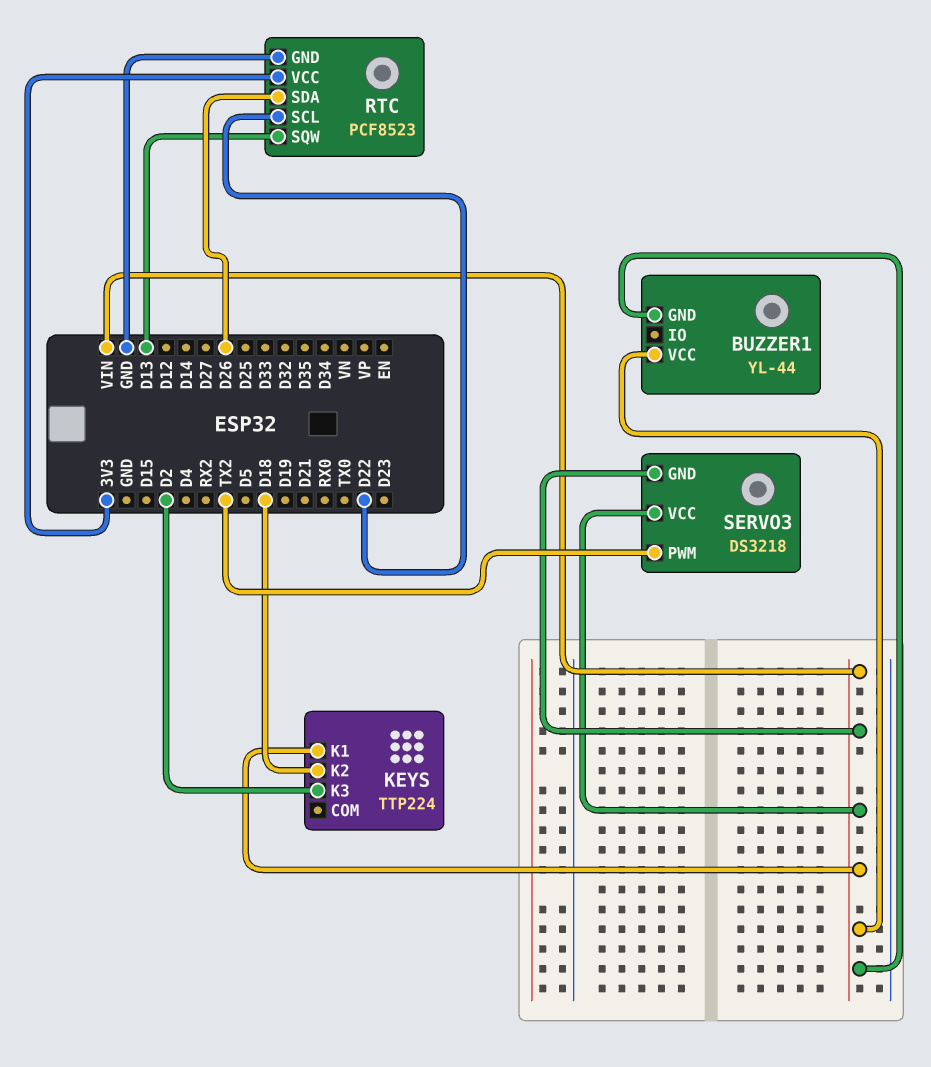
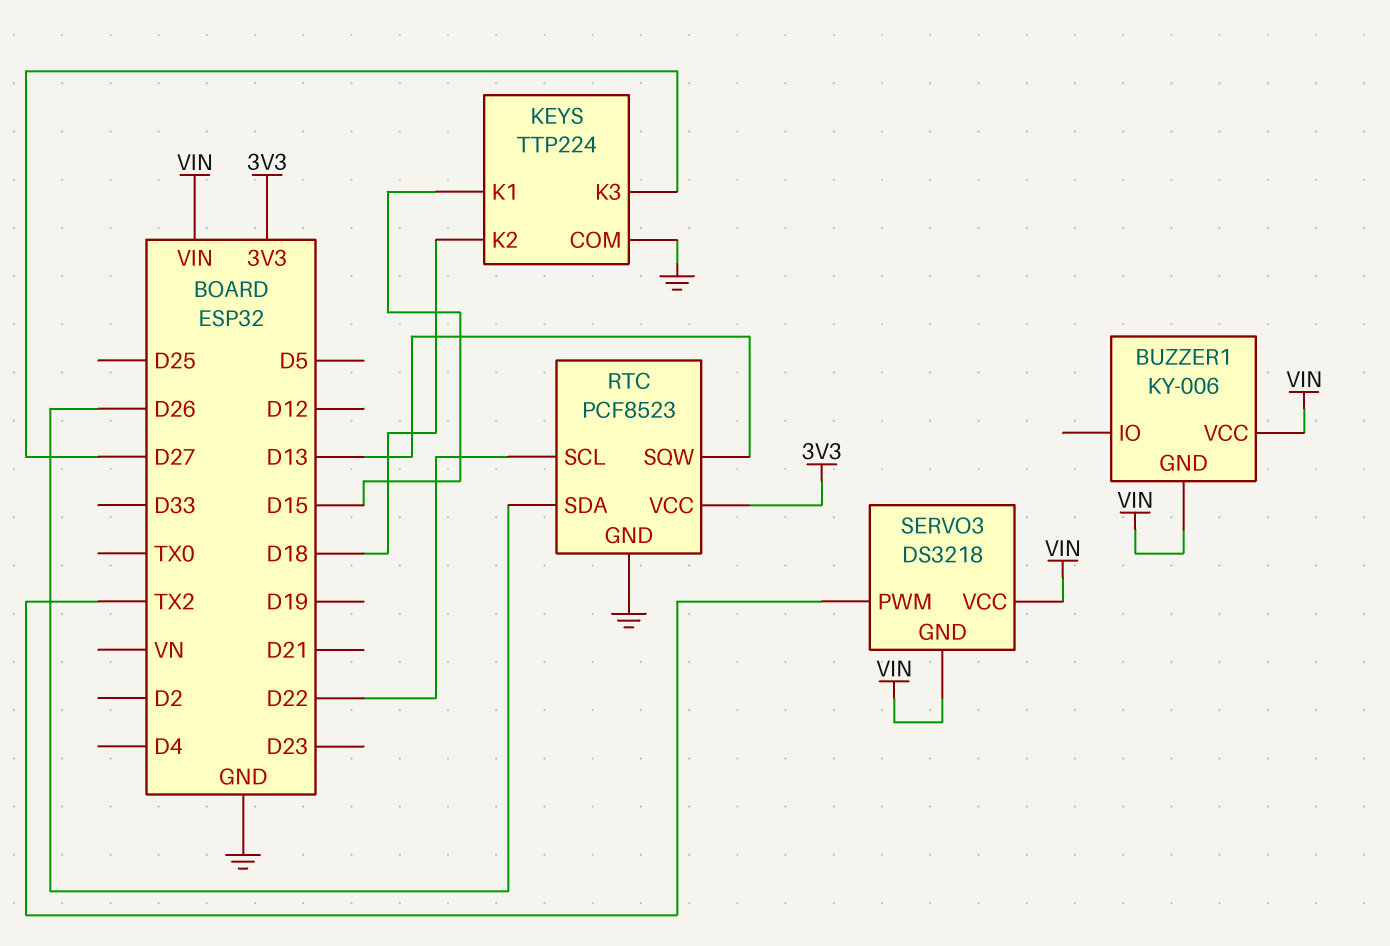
BUZZER1: YL-44 -> KY-006
KEYS pin COM: none -> GND
KEYS pin K1: VIN -> D15
KEYS pin K3: D2 -> D27

